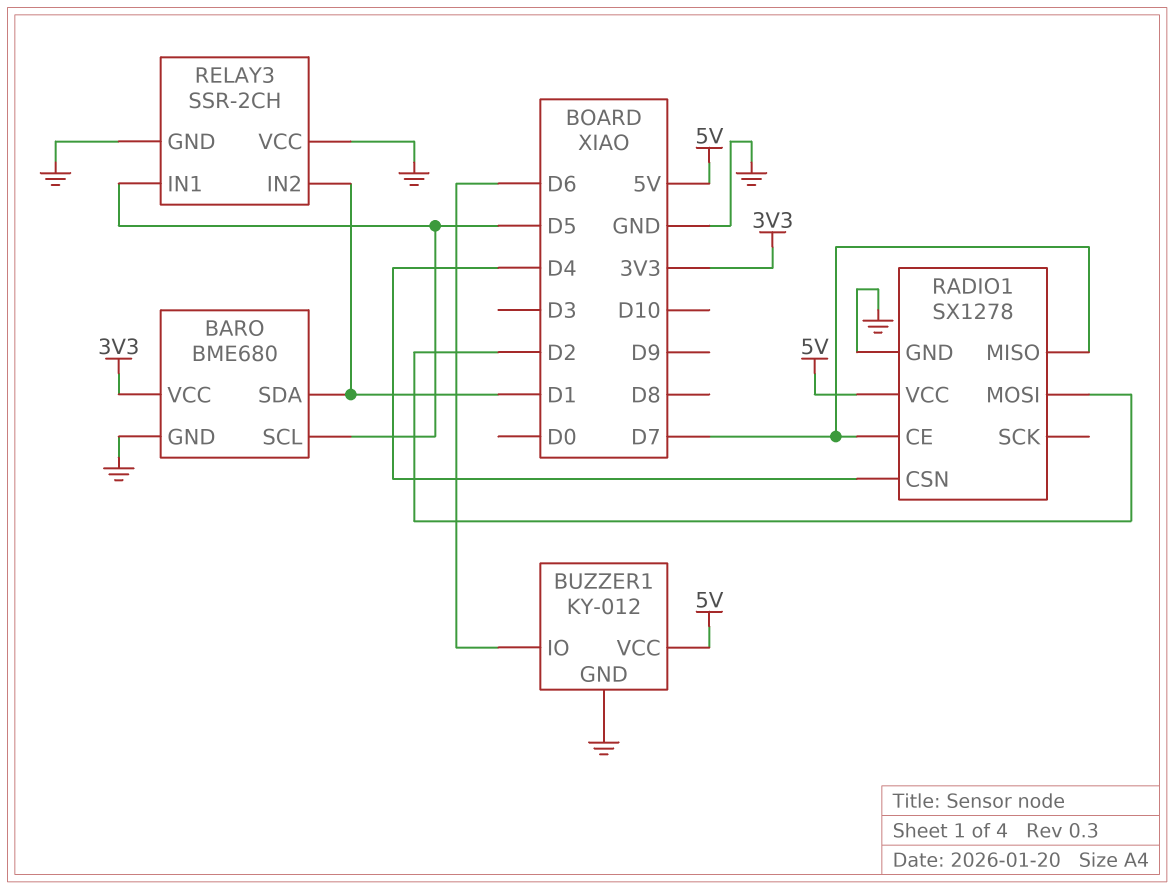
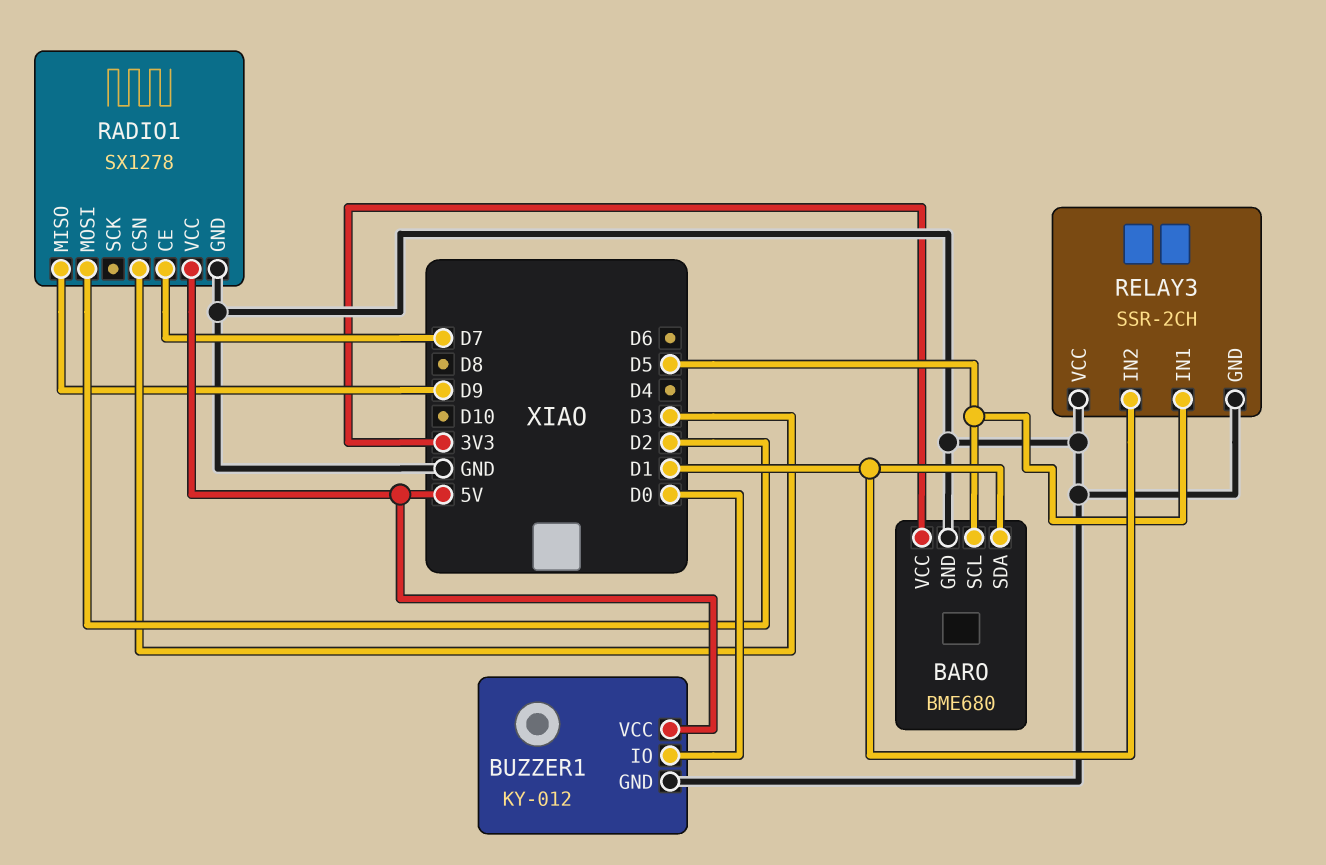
BUZZER1 pin IO: D6 -> D0
RADIO1 pin CSN: D4 -> D3
RADIO1 pin MISO: D7 -> D9

